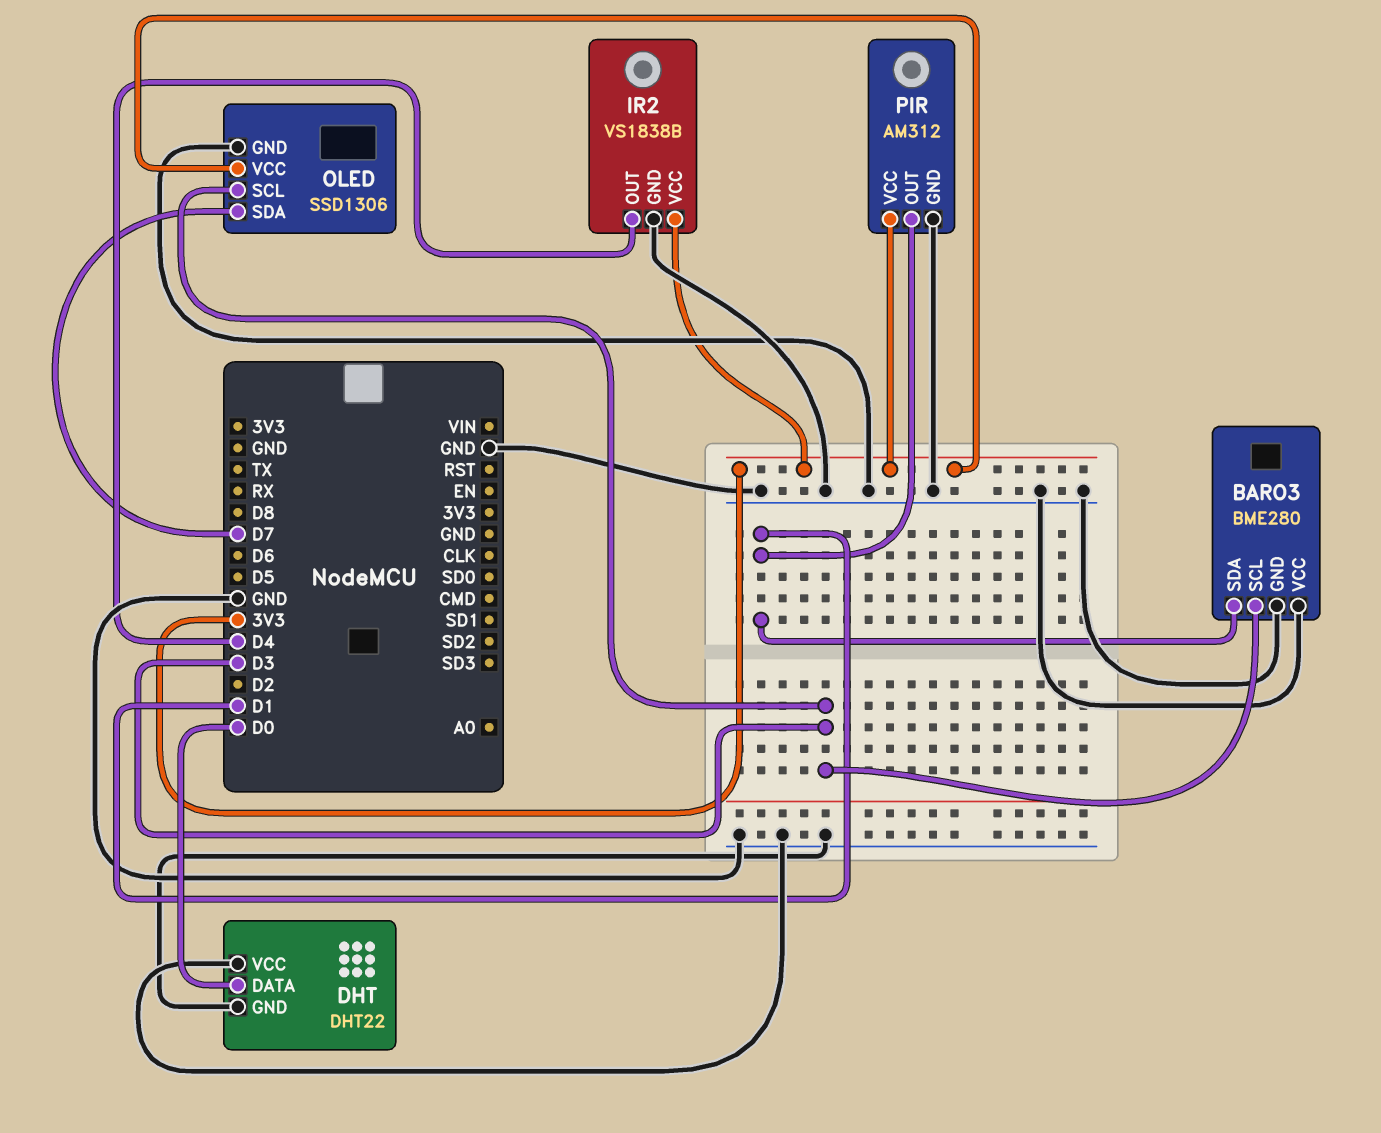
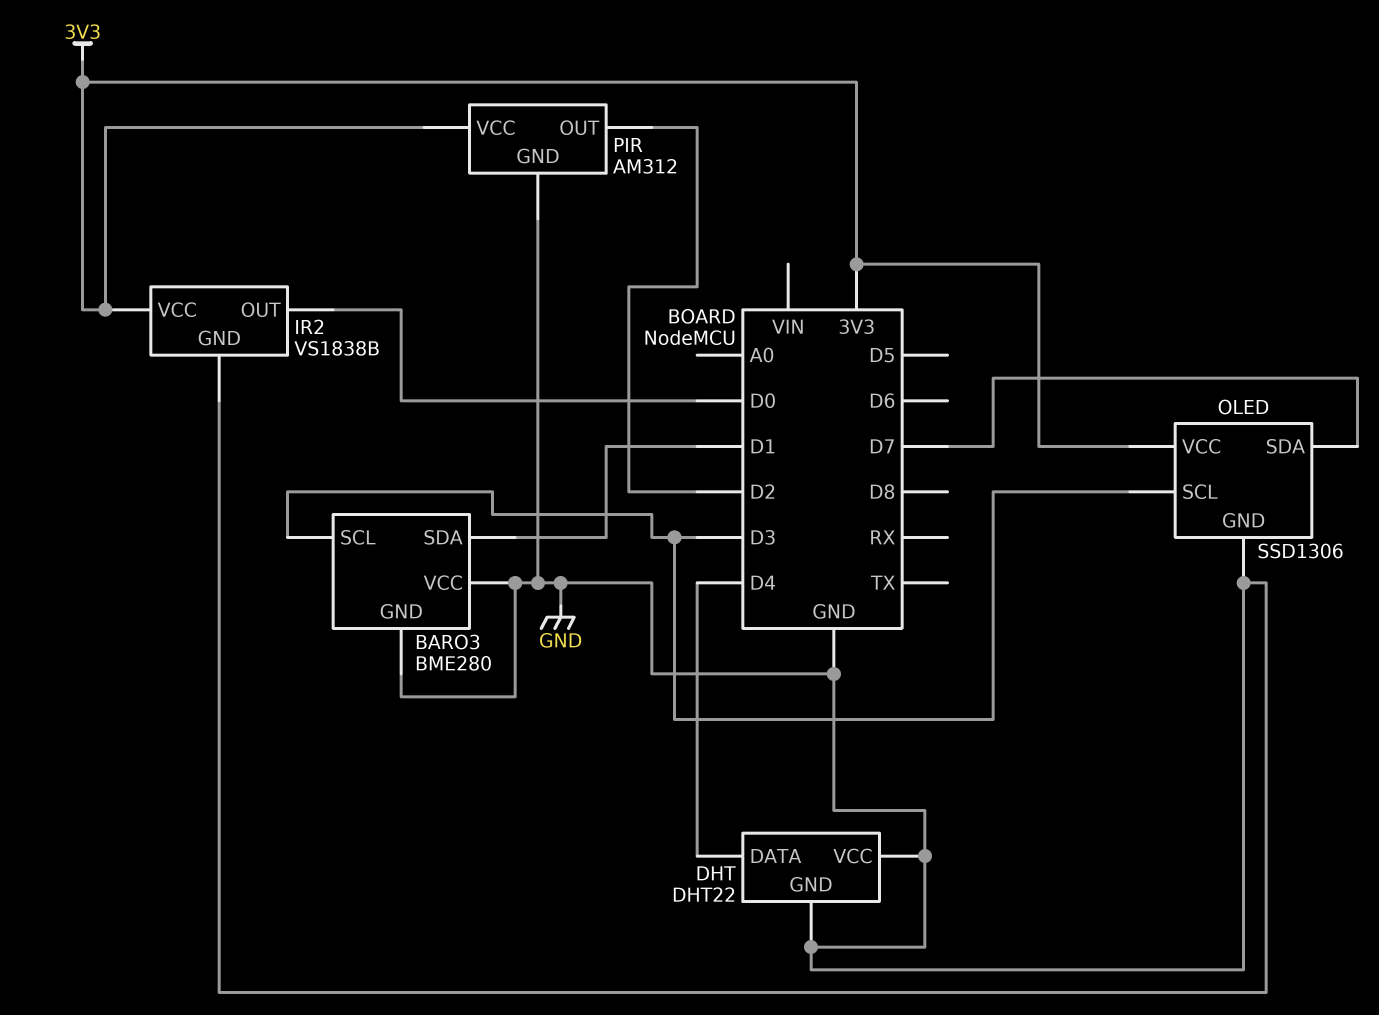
DHT pin DATA: D0 -> D4
IR2 pin OUT: D4 -> D0
PIR pin OUT: D1 -> D2

